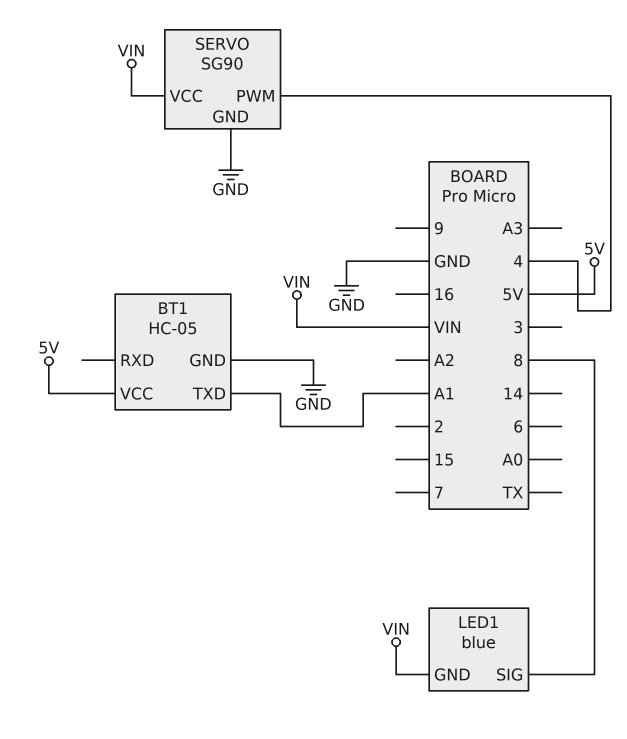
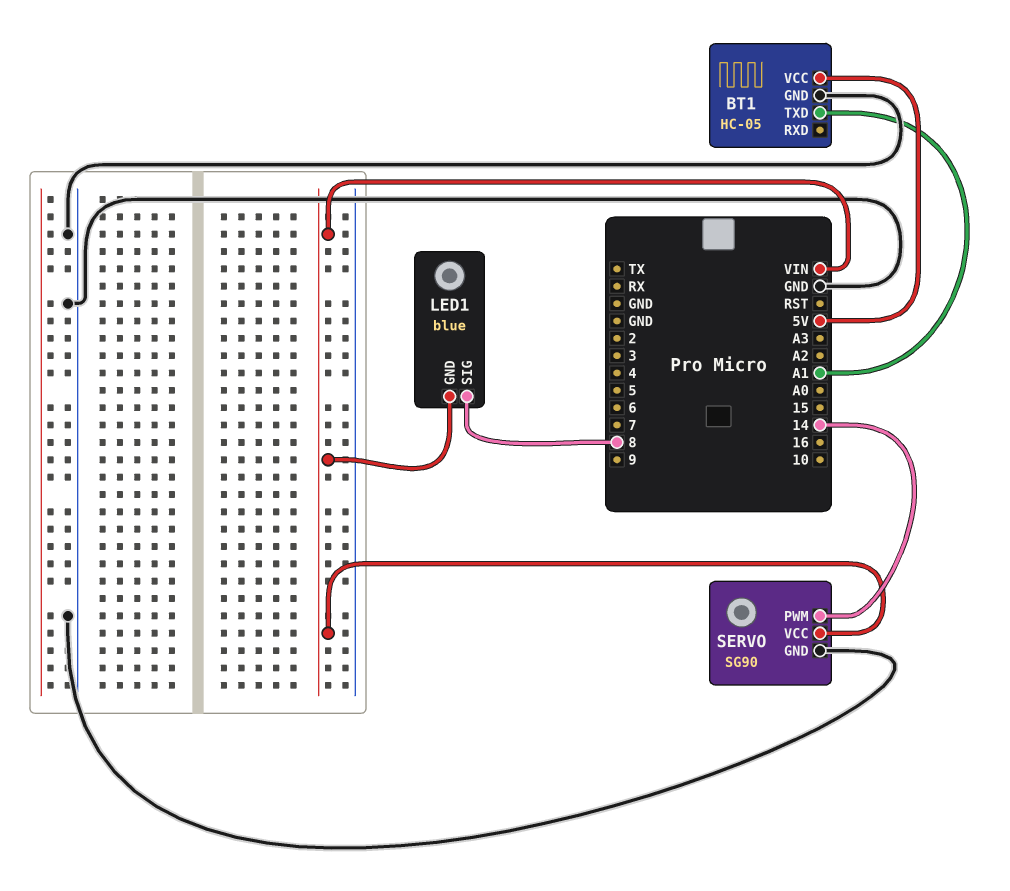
SERVO pin PWM: 4 -> 14

